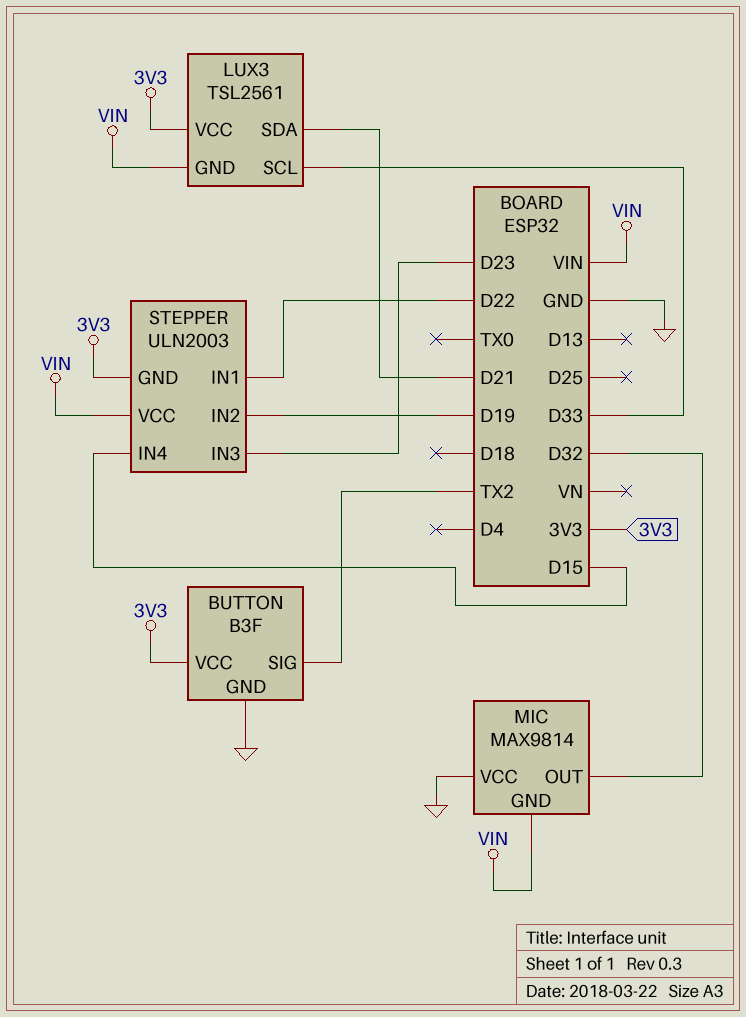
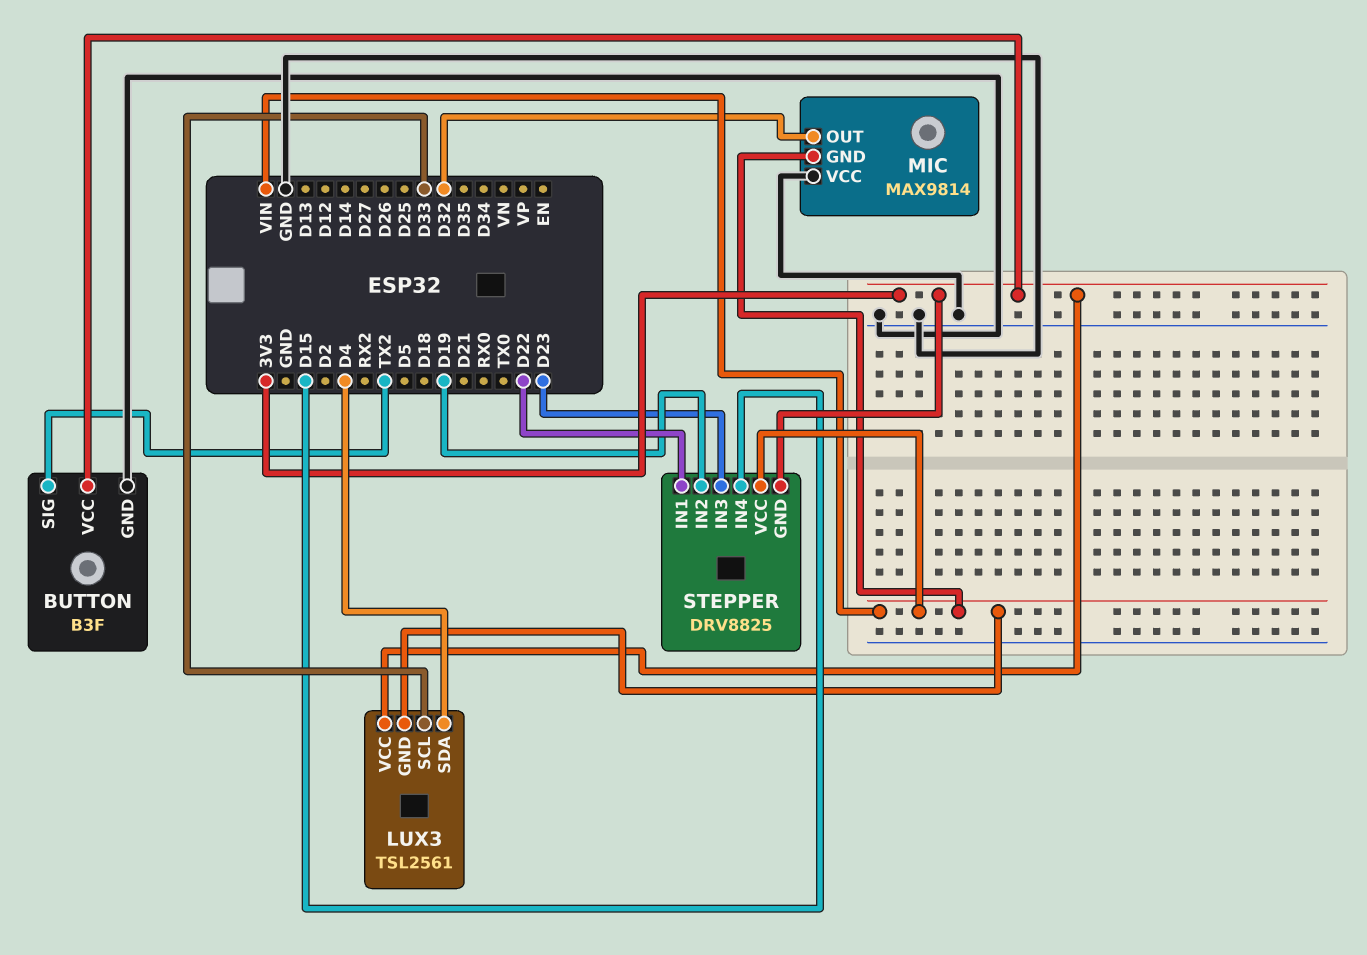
LUX3 pin SDA: D21 -> D4
STEPPER: ULN2003 -> DRV8825

